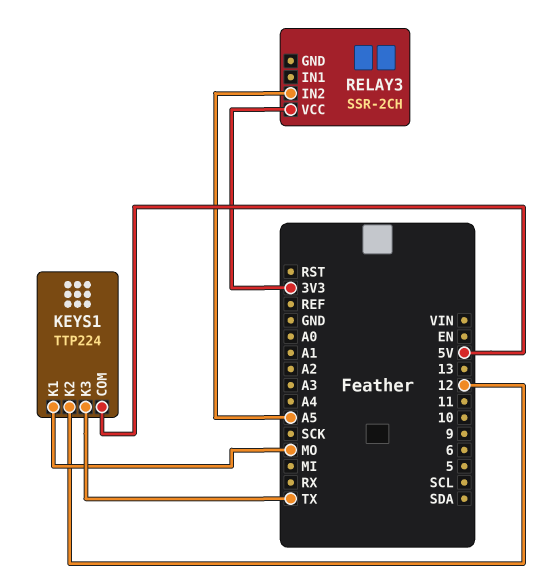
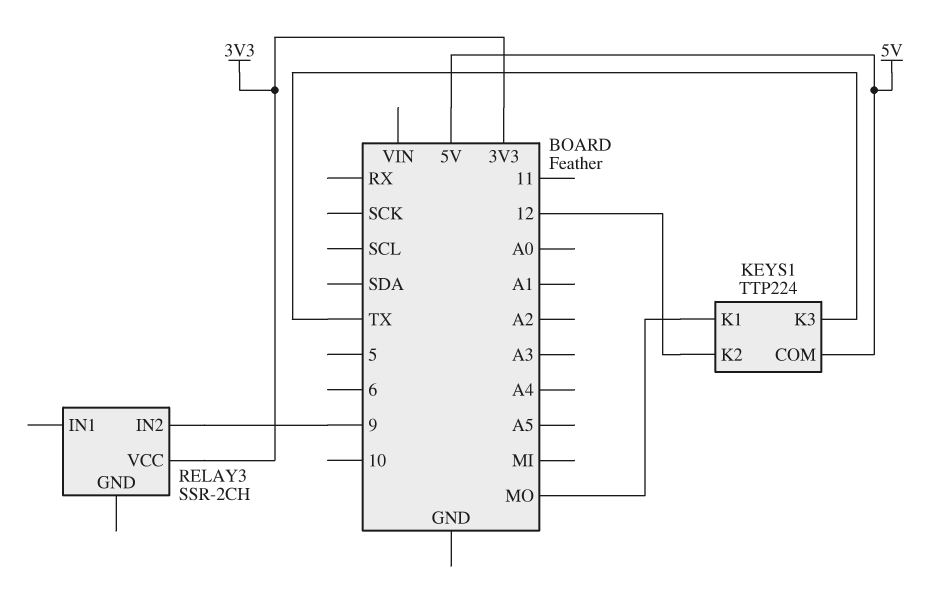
RELAY3 pin IN2: A5 -> 9

